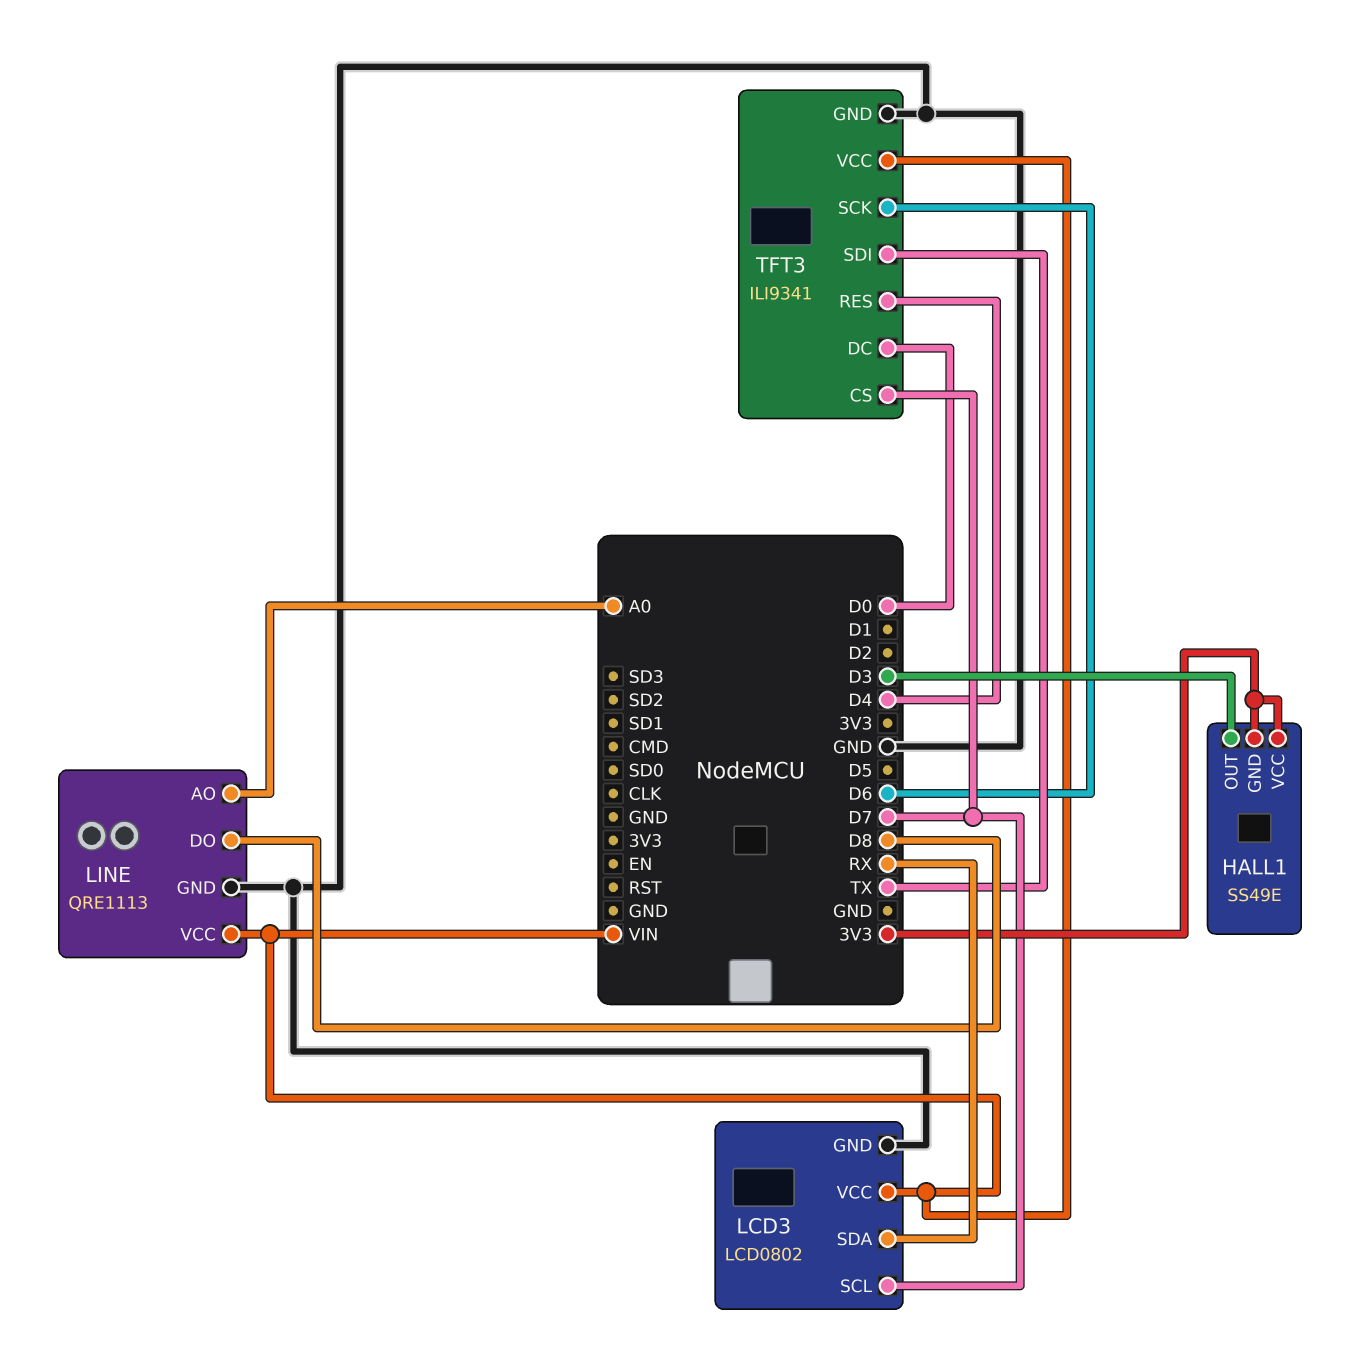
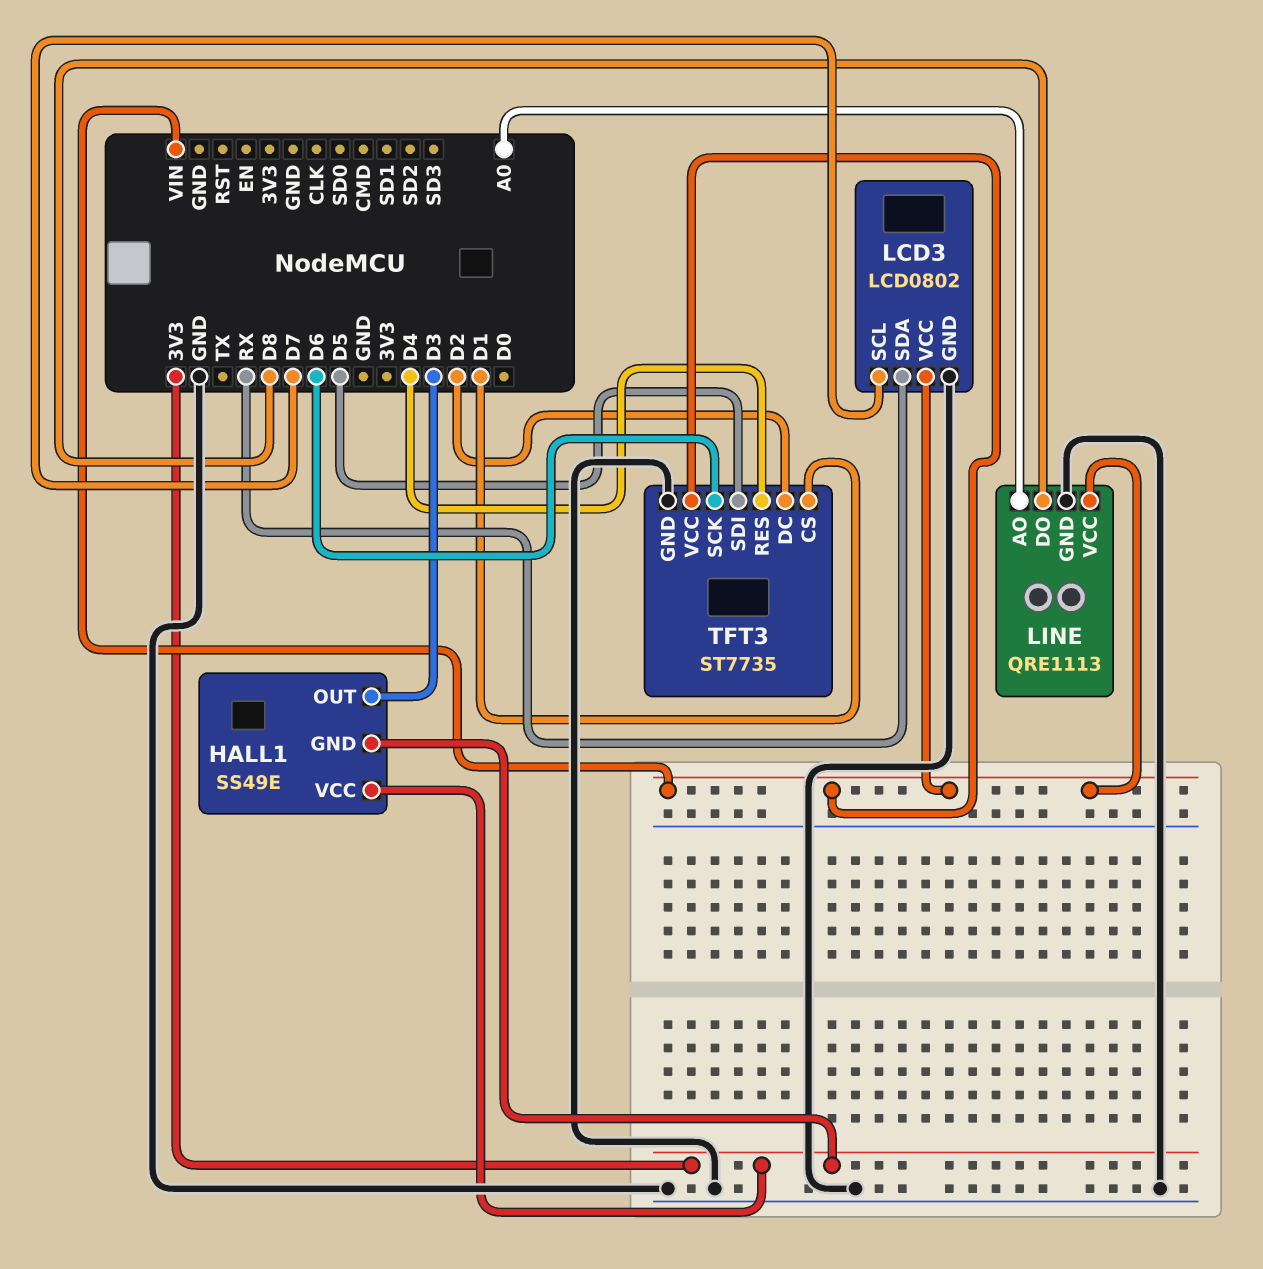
TFT3: ILI9341 -> ST7735
TFT3 pin CS: D7 -> D1
TFT3 pin DC: D0 -> D2
TFT3 pin SDI: TX -> D5

